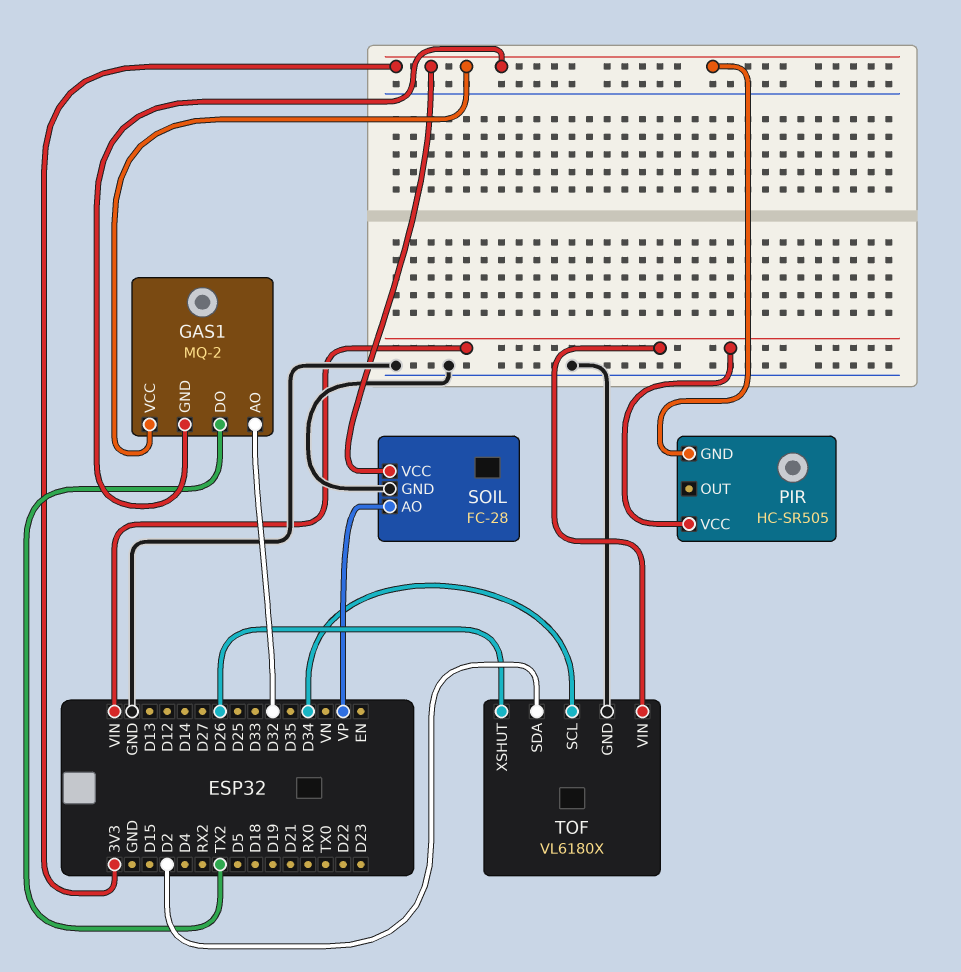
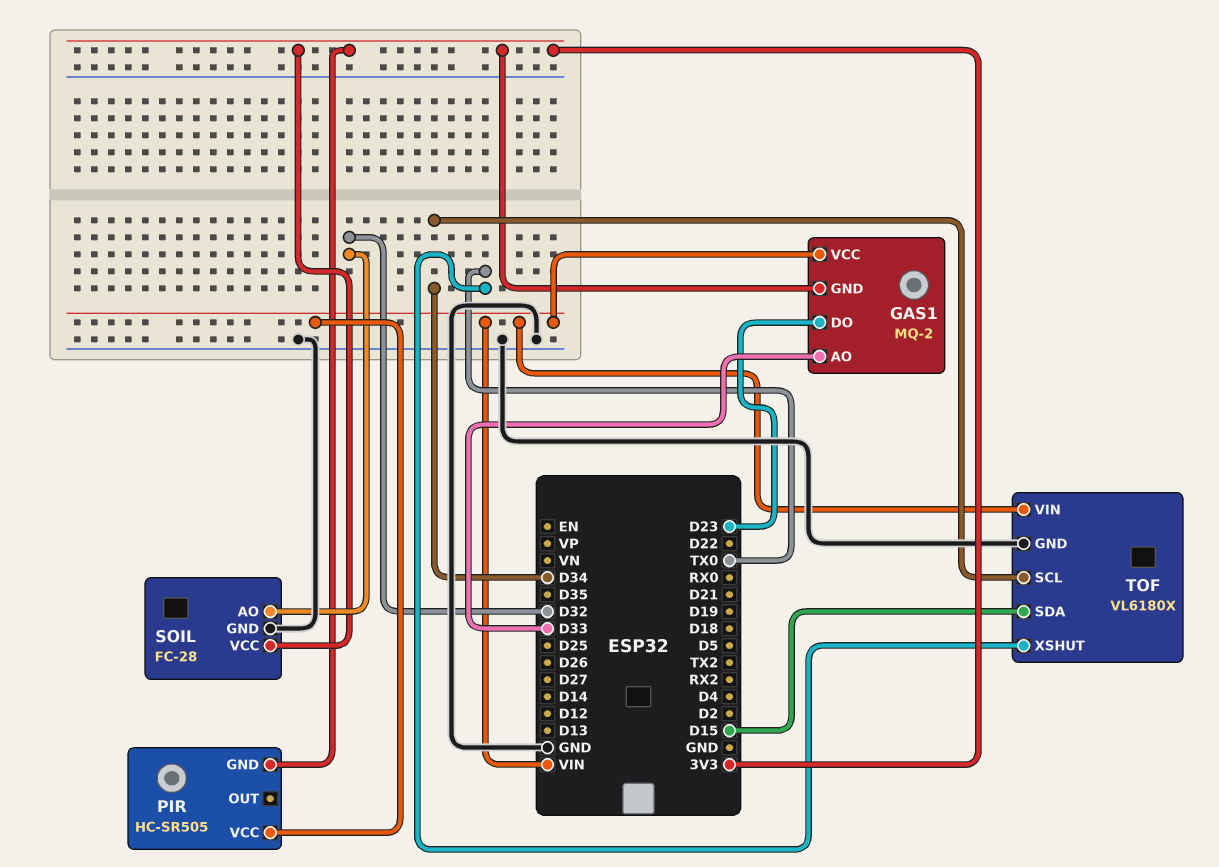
GAS1 pin AO: D32 -> D33
GAS1 pin DO: TX2 -> D23
GAS1 pin VCC: 3V3 -> VIN
SOIL pin AO: VP -> D32
TOF pin SDA: D2 -> D15
TOF pin XSHUT: D26 -> TX0

